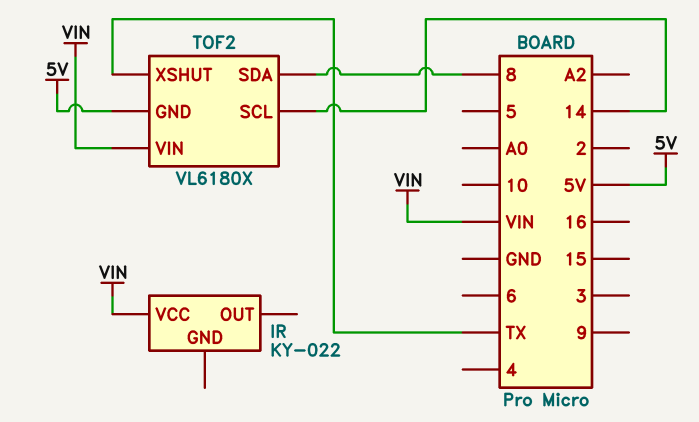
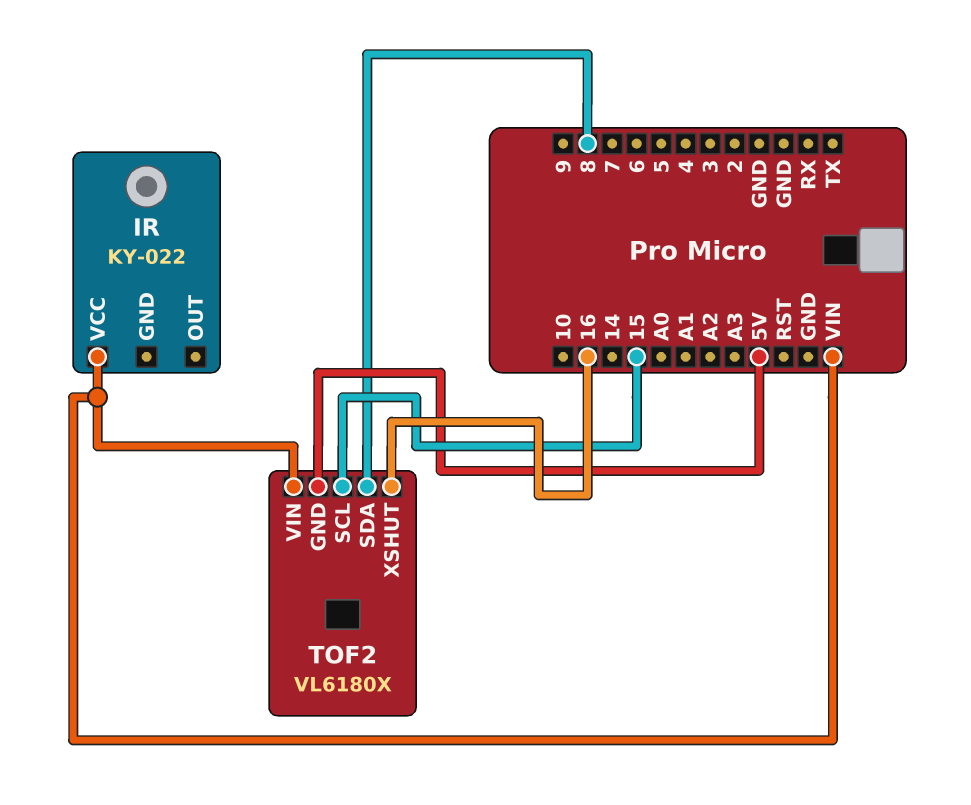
TOF2 pin SCL: 14 -> 15
TOF2 pin XSHUT: TX -> 16

